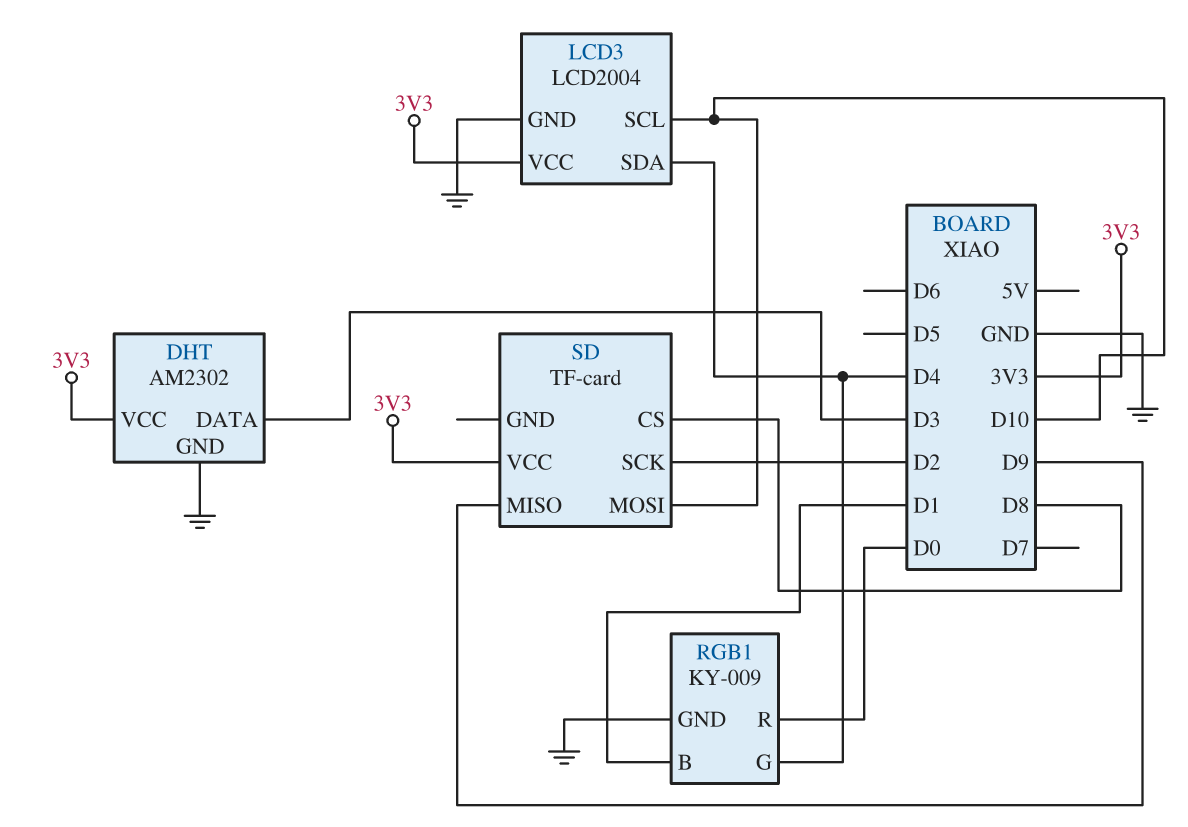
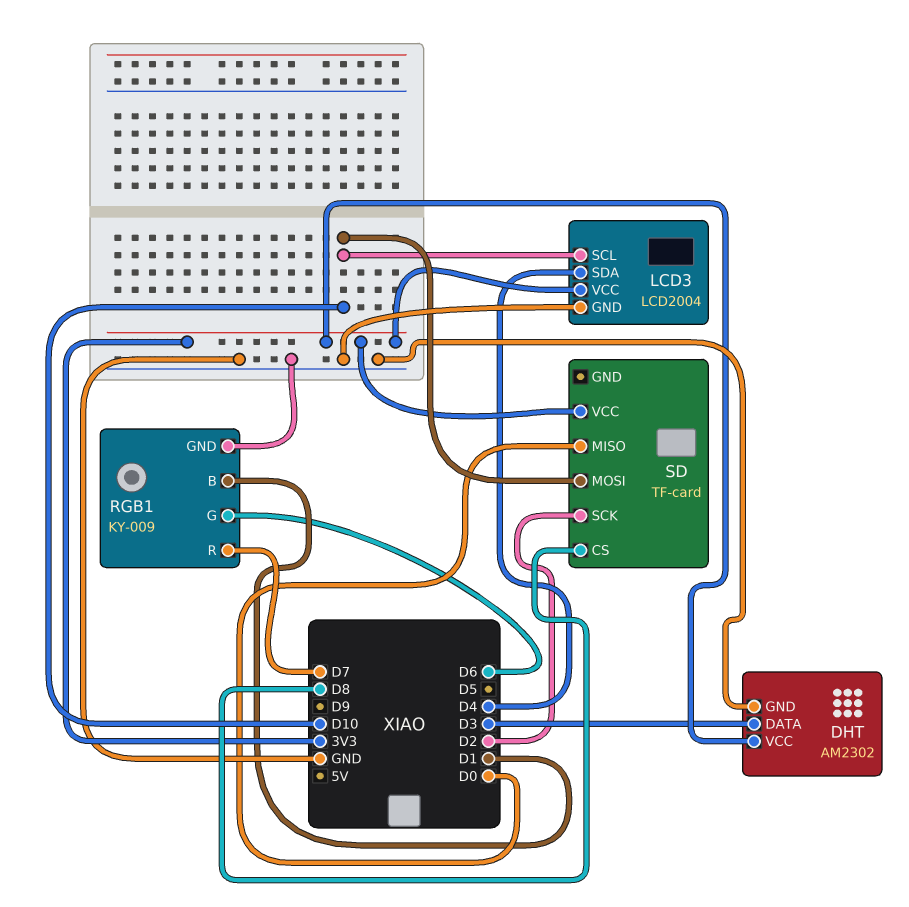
RGB1 pin G: D4 -> D6
RGB1 pin R: D0 -> D7
SD pin MISO: D9 -> D0

